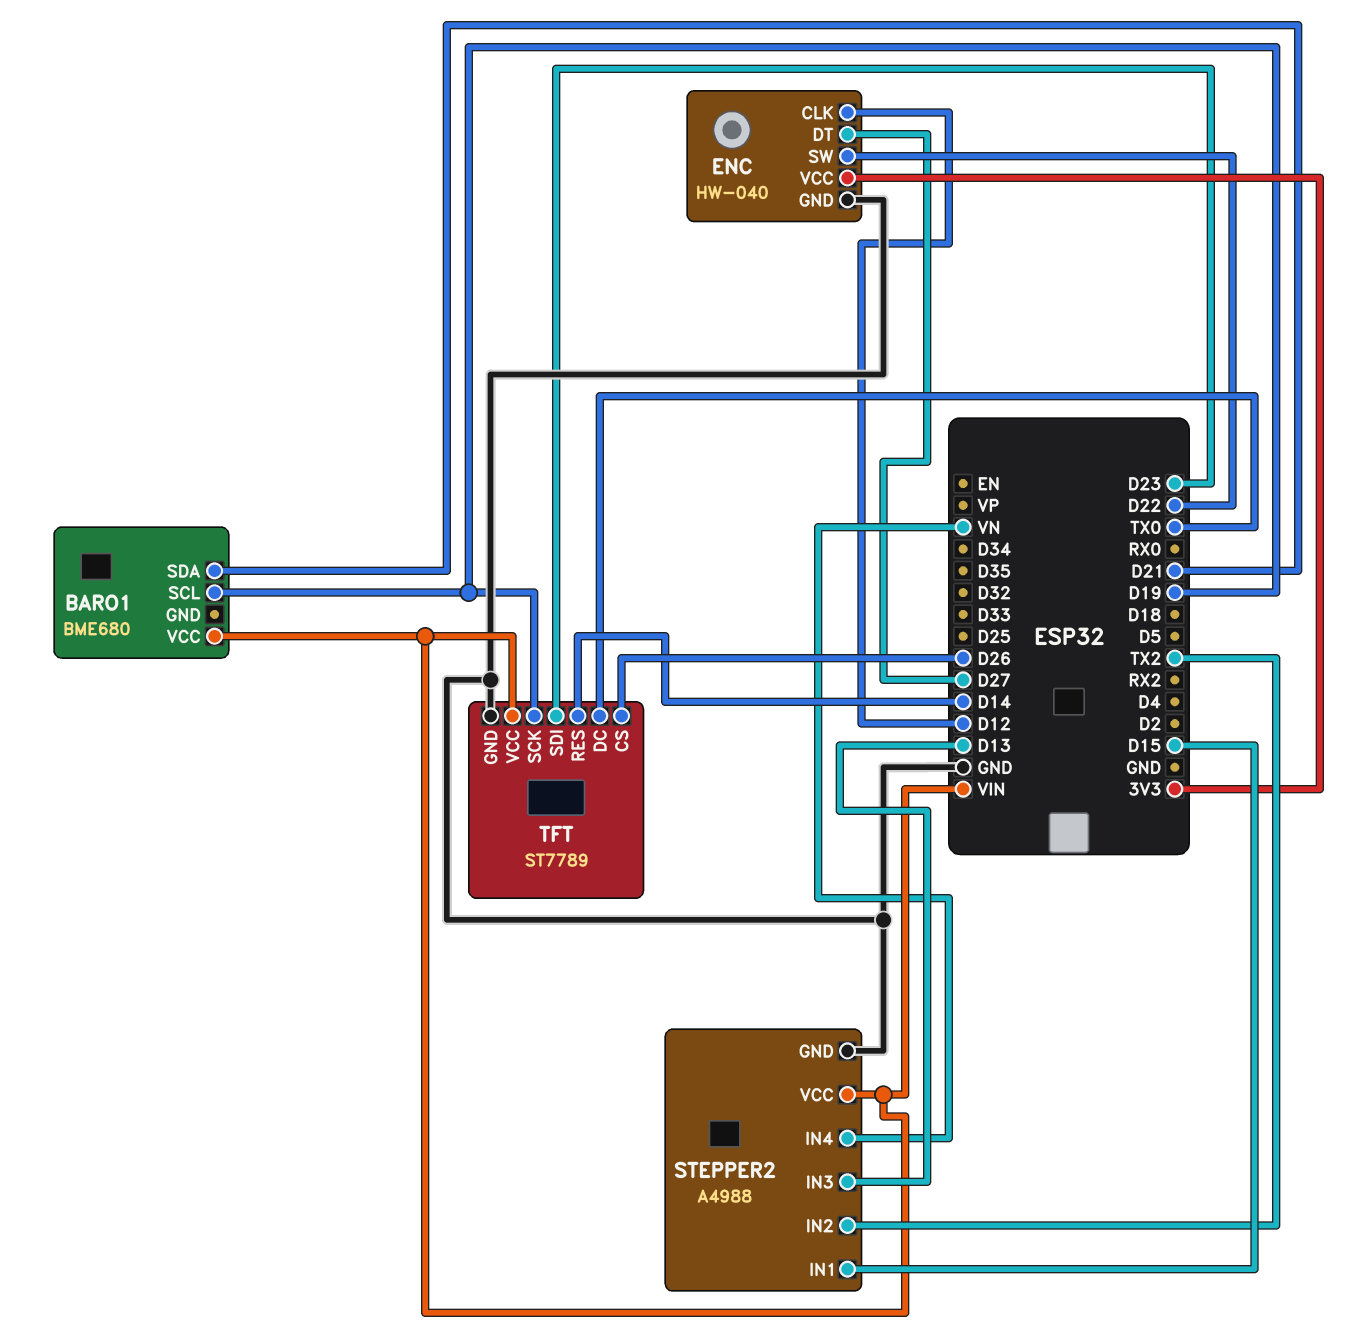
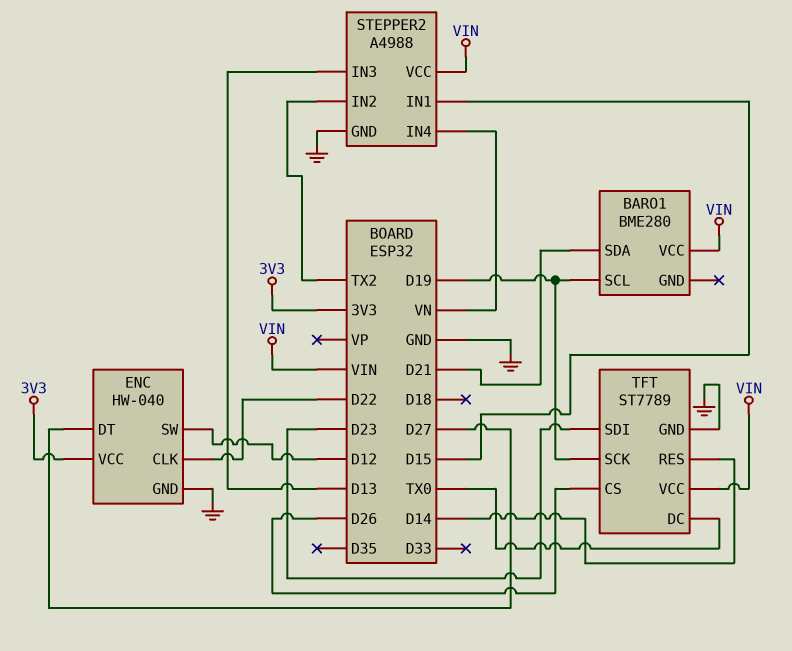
BARO1: BME680 -> BME280
ENC pin CLK: D12 -> D22
ENC pin SW: D22 -> D12

